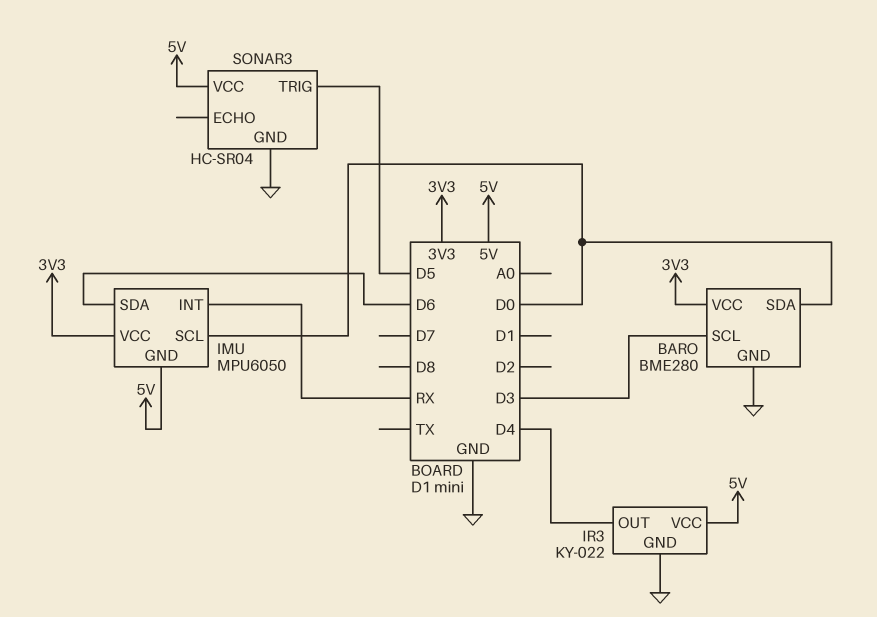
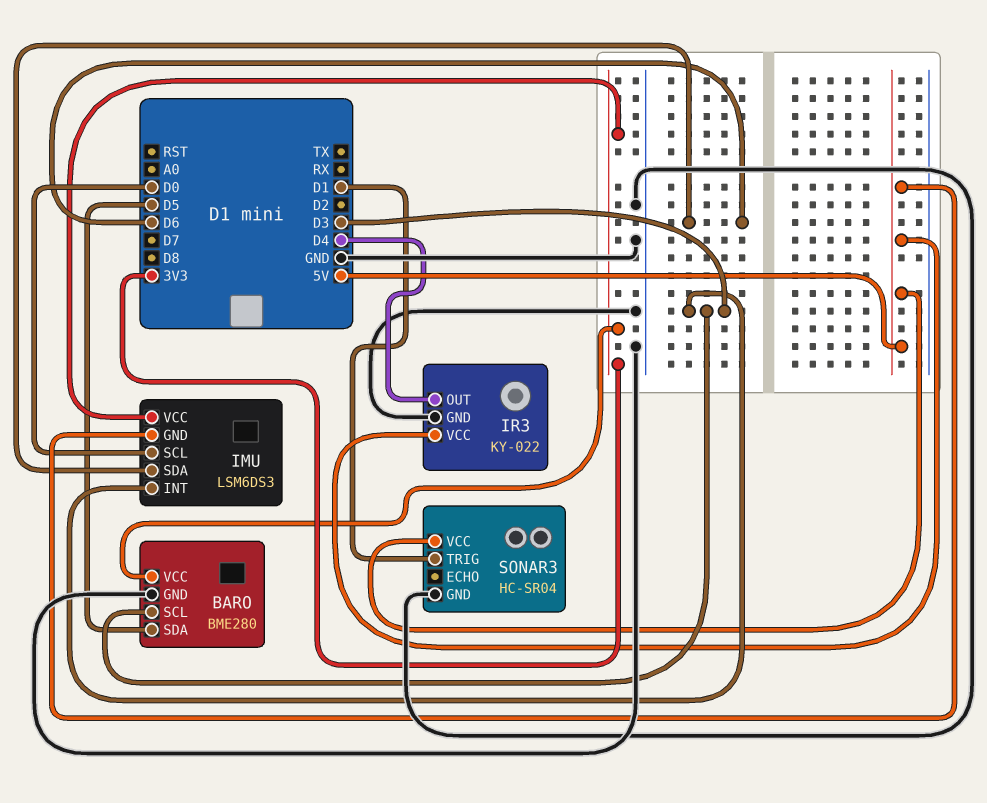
BARO pin SDA: D0 -> D5
IMU: MPU6050 -> LSM6DS3
IMU pin INT: RX -> D3
SONAR3 pin TRIG: D5 -> D1

